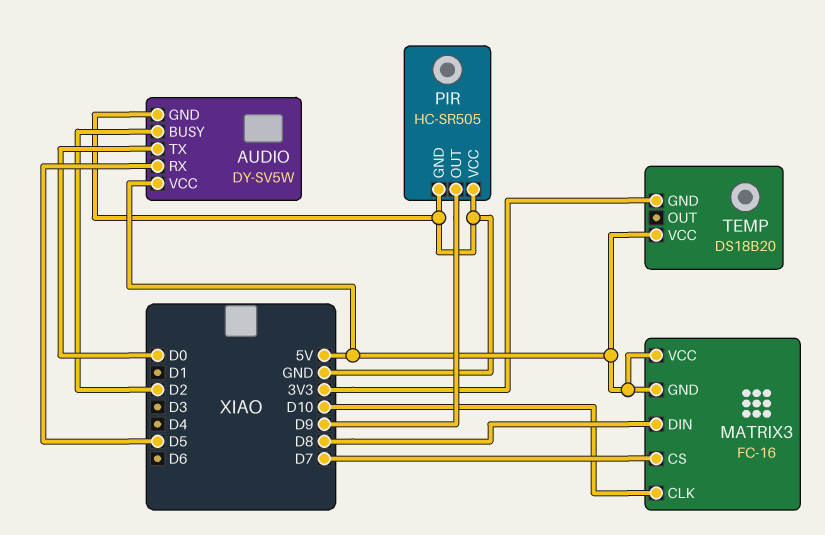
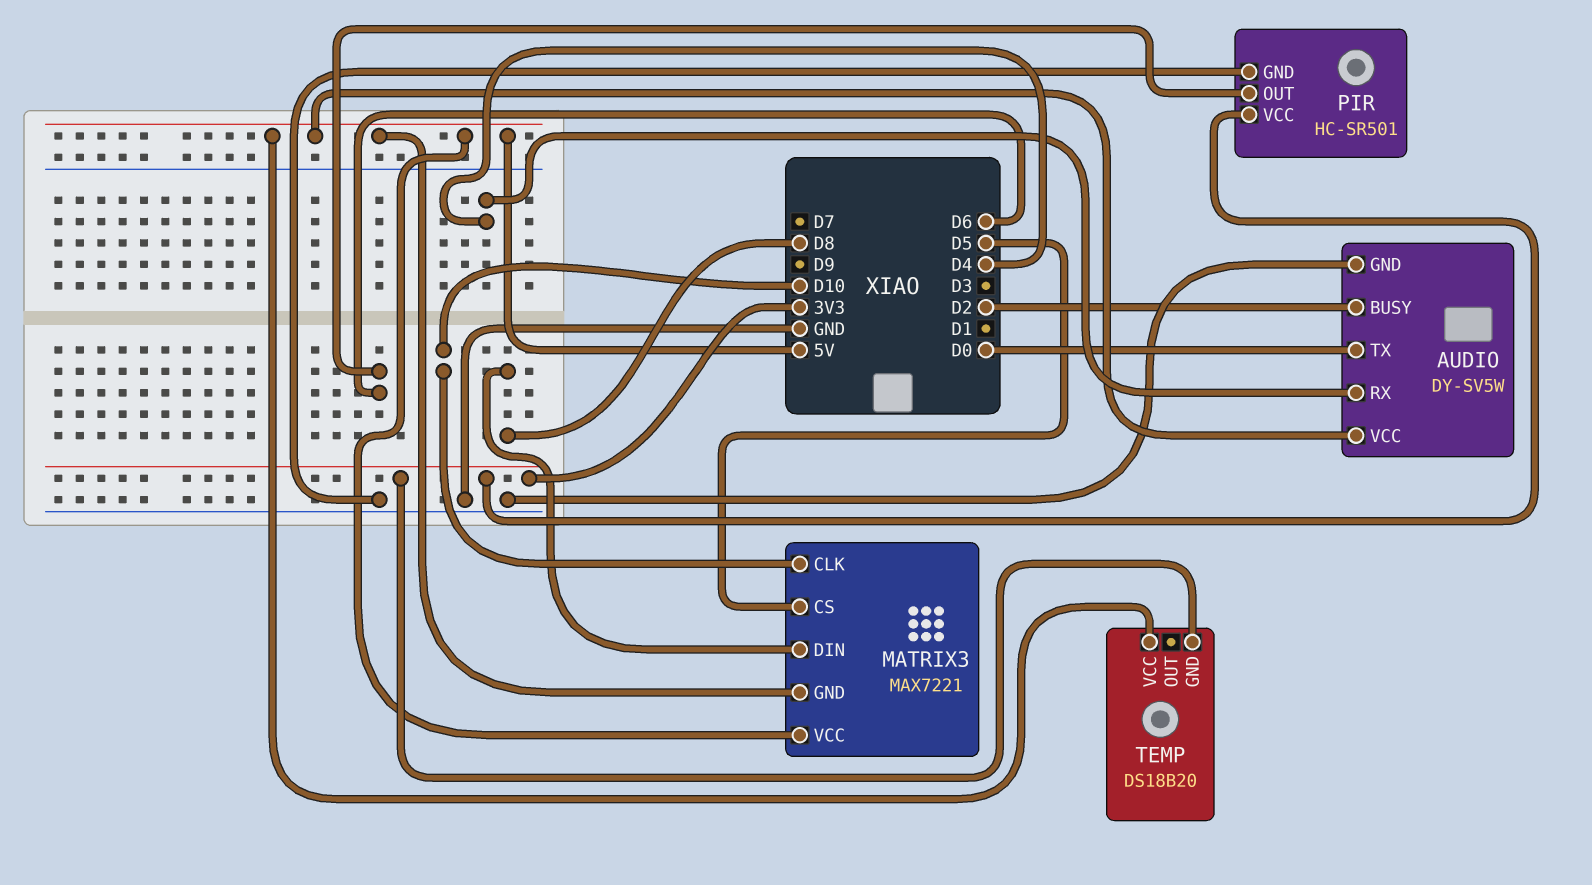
AUDIO pin RX: D5 -> D4
MATRIX3: FC-16 -> MAX7221
MATRIX3 pin CS: D7 -> D5
PIR: HC-SR505 -> HC-SR501
PIR pin OUT: D9 -> D6
PIR pin VCC: GND -> 3V3

